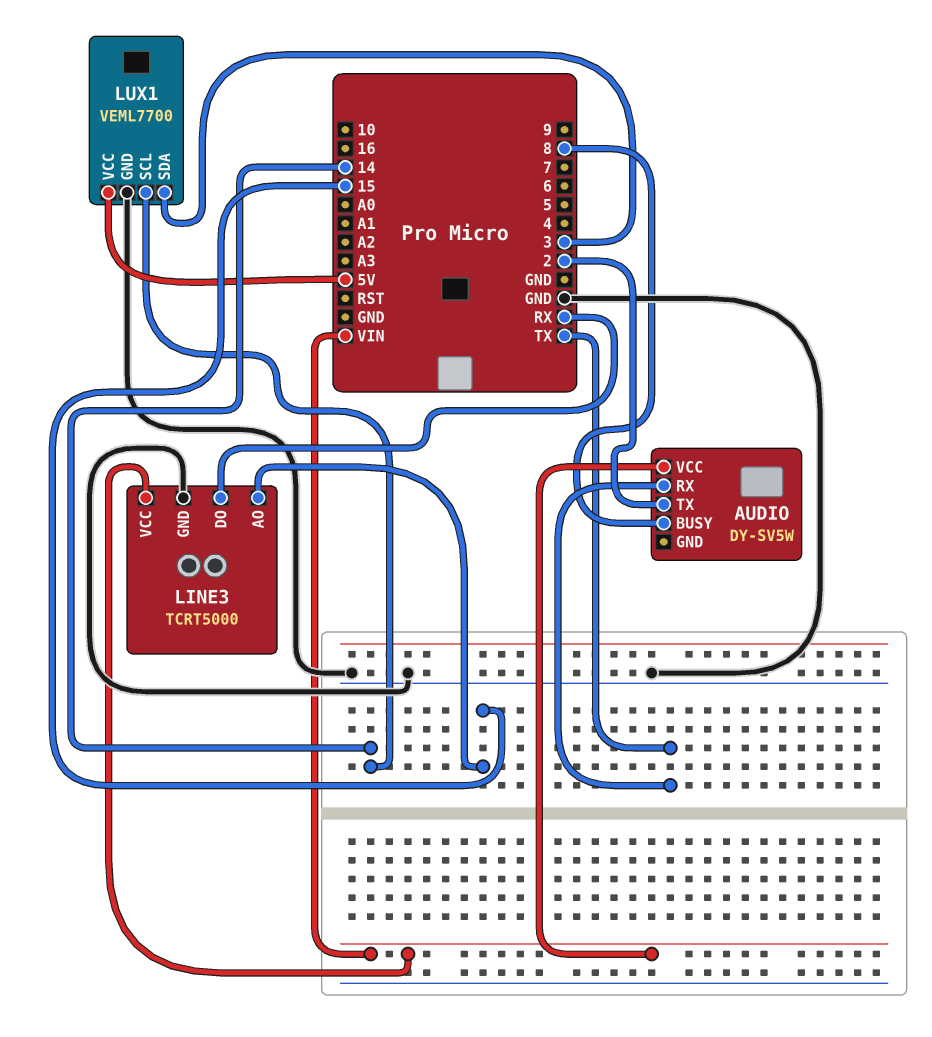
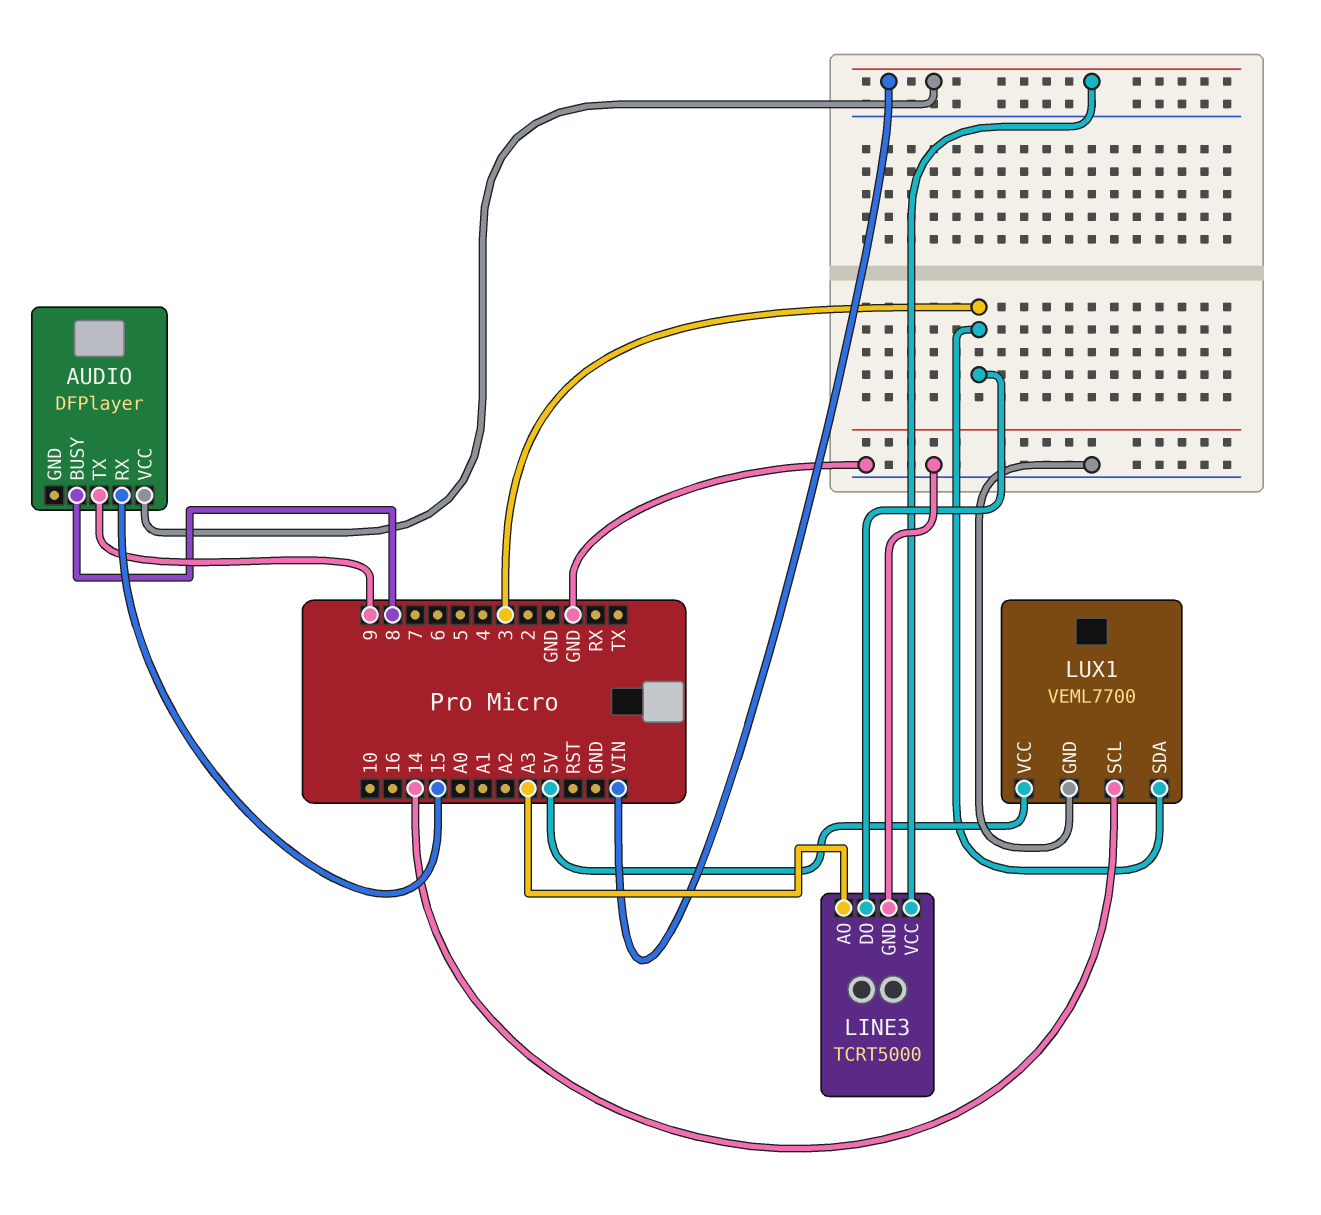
AUDIO: DY-SV5W -> DFPlayer
AUDIO pin RX: TX -> 15
AUDIO pin TX: 2 -> 9
LINE3 pin AO: 15 -> A3
LINE3 pin DO: RX -> 3

